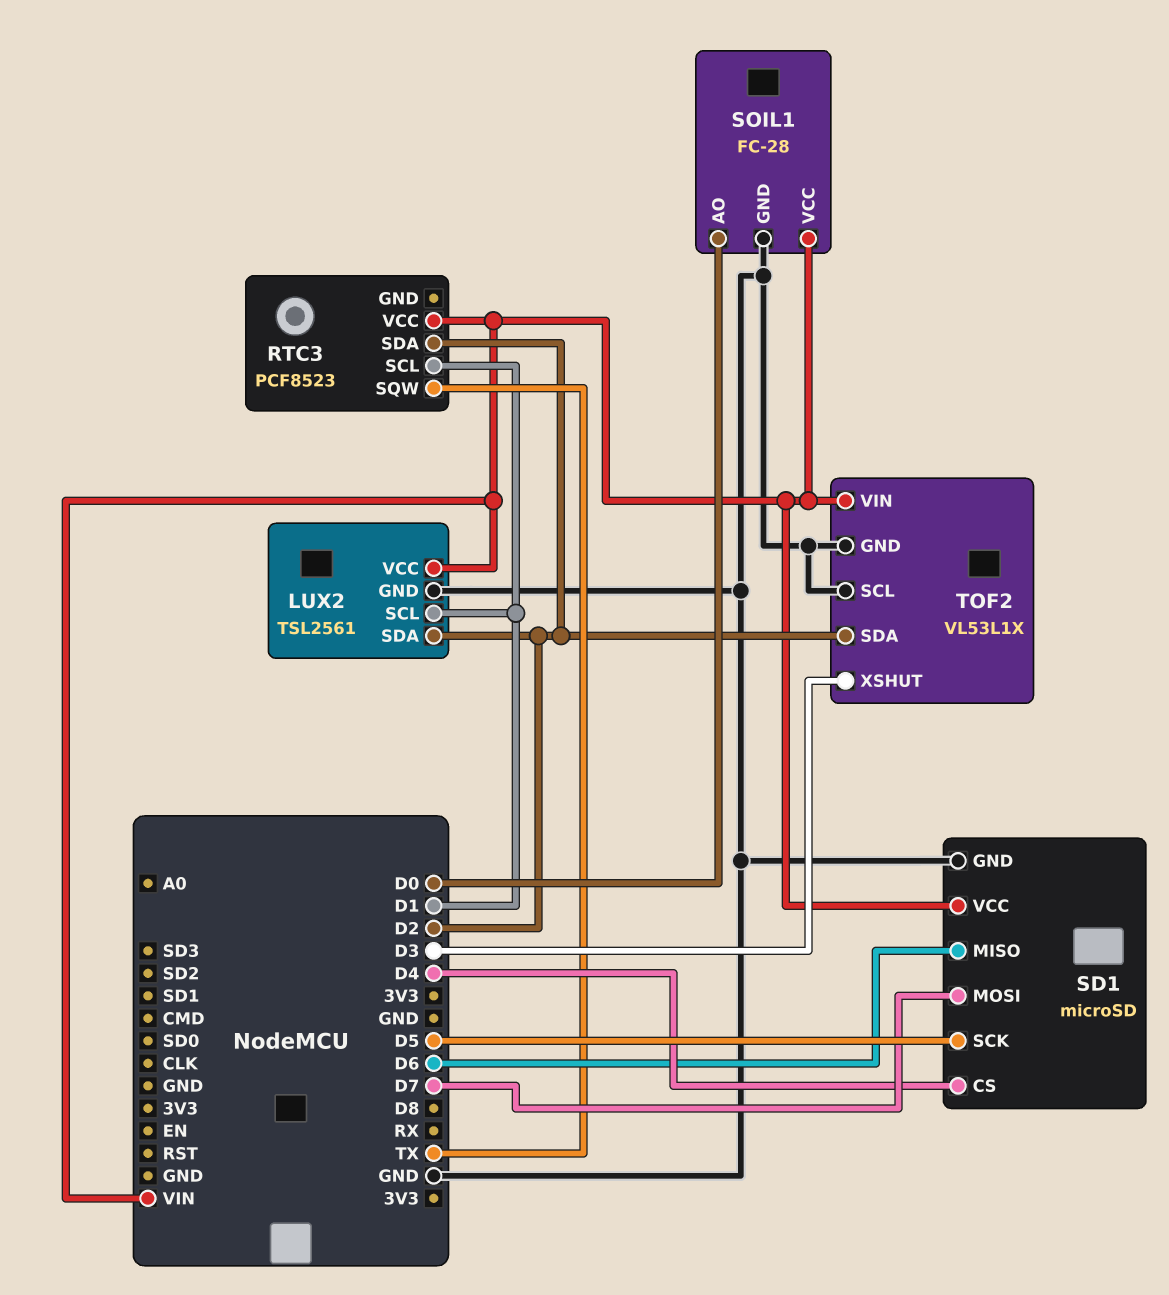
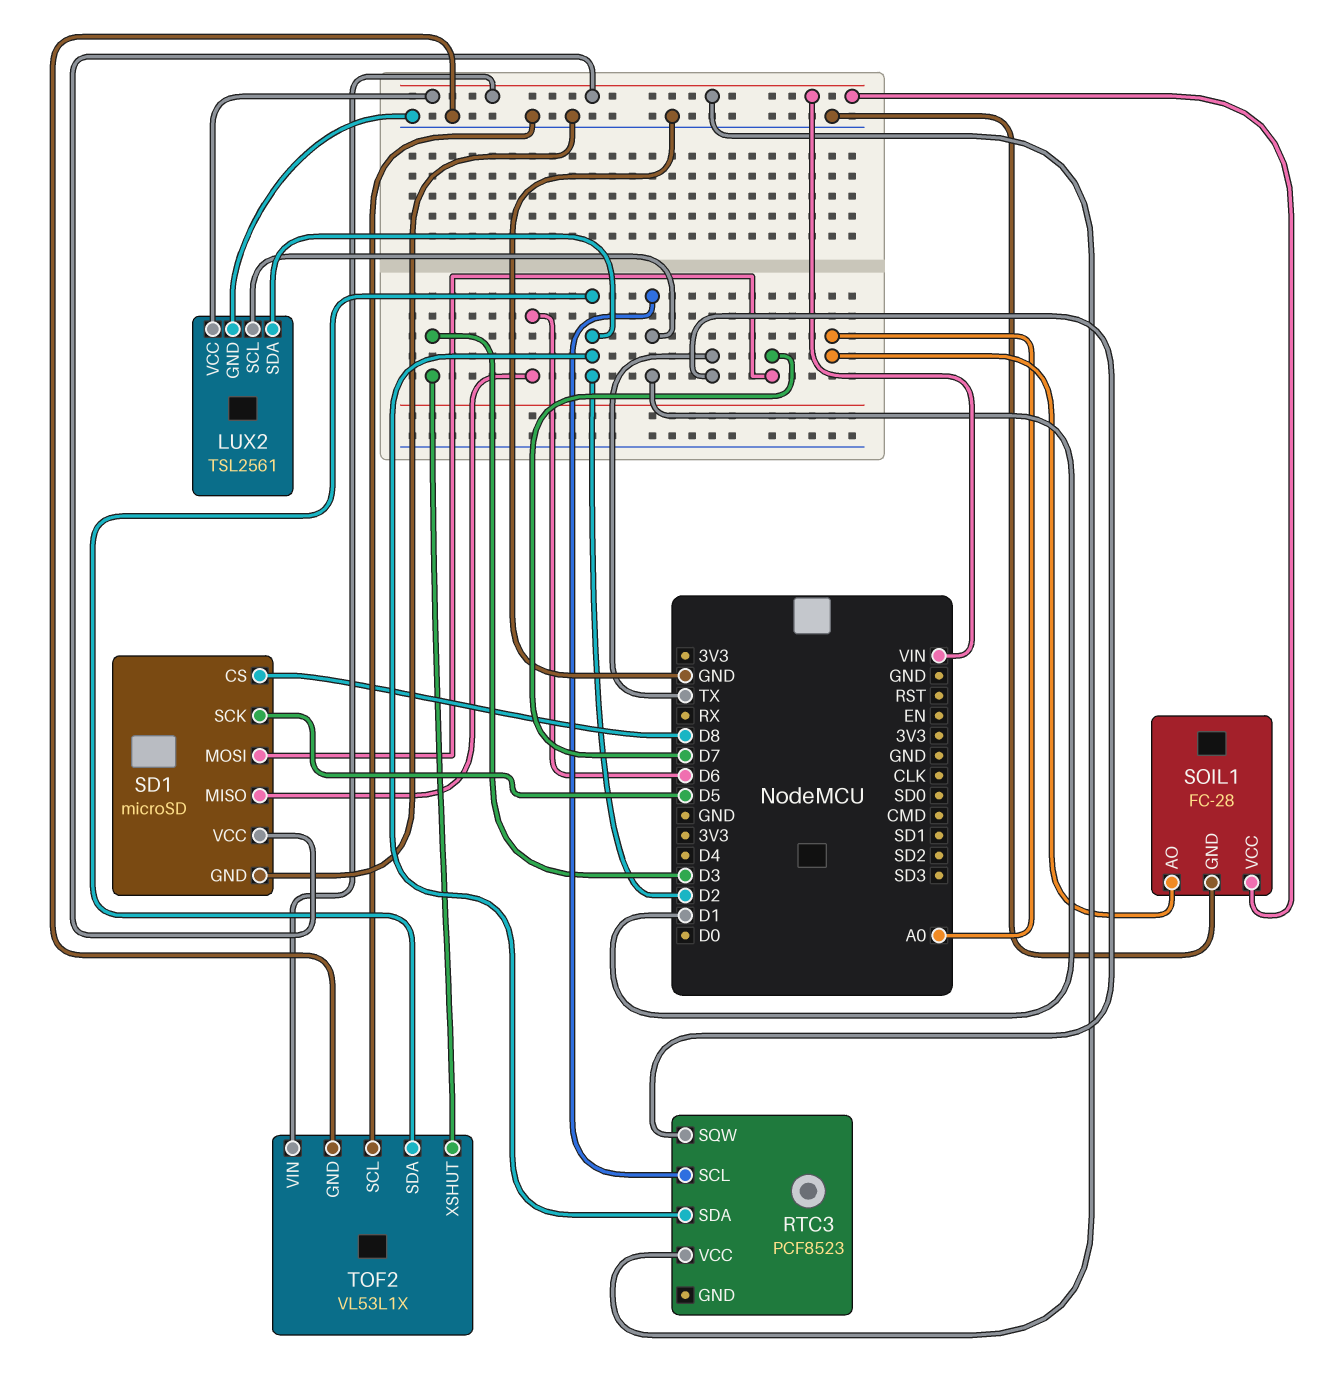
SD1 pin CS: D4 -> D8
SOIL1 pin AO: D0 -> A0

